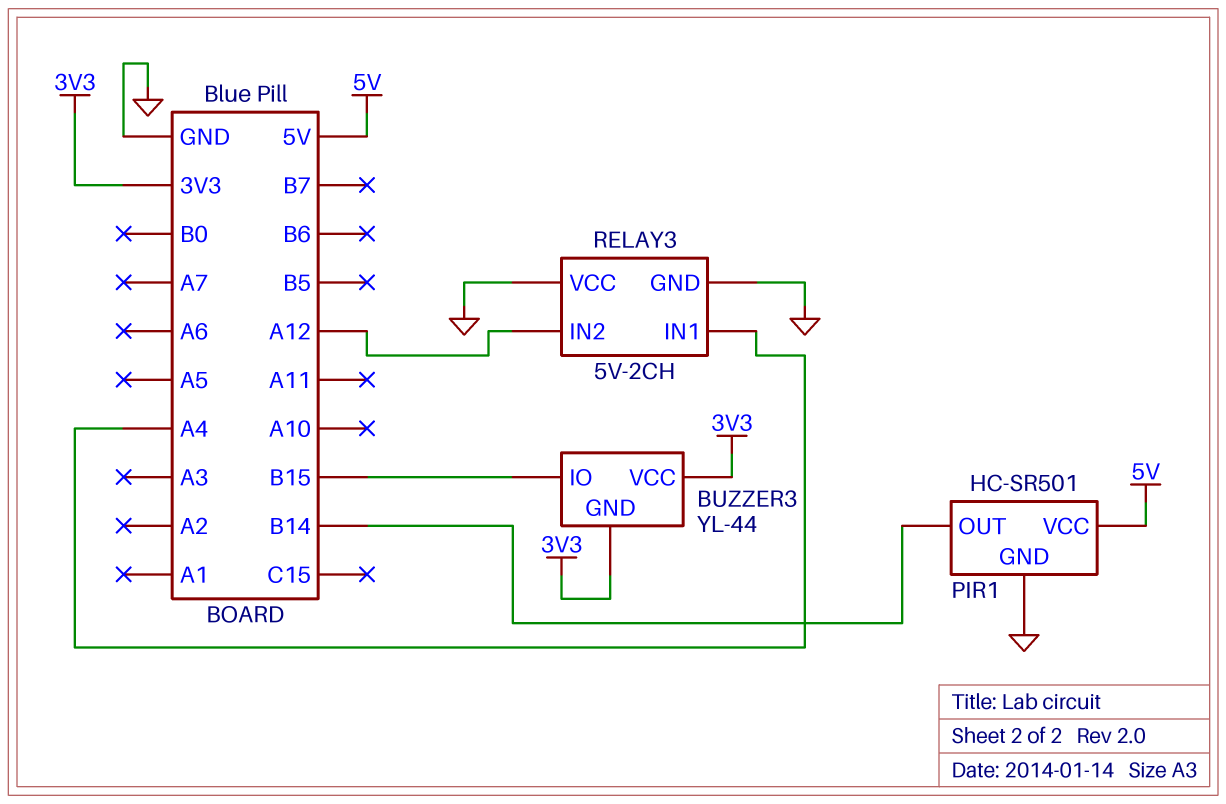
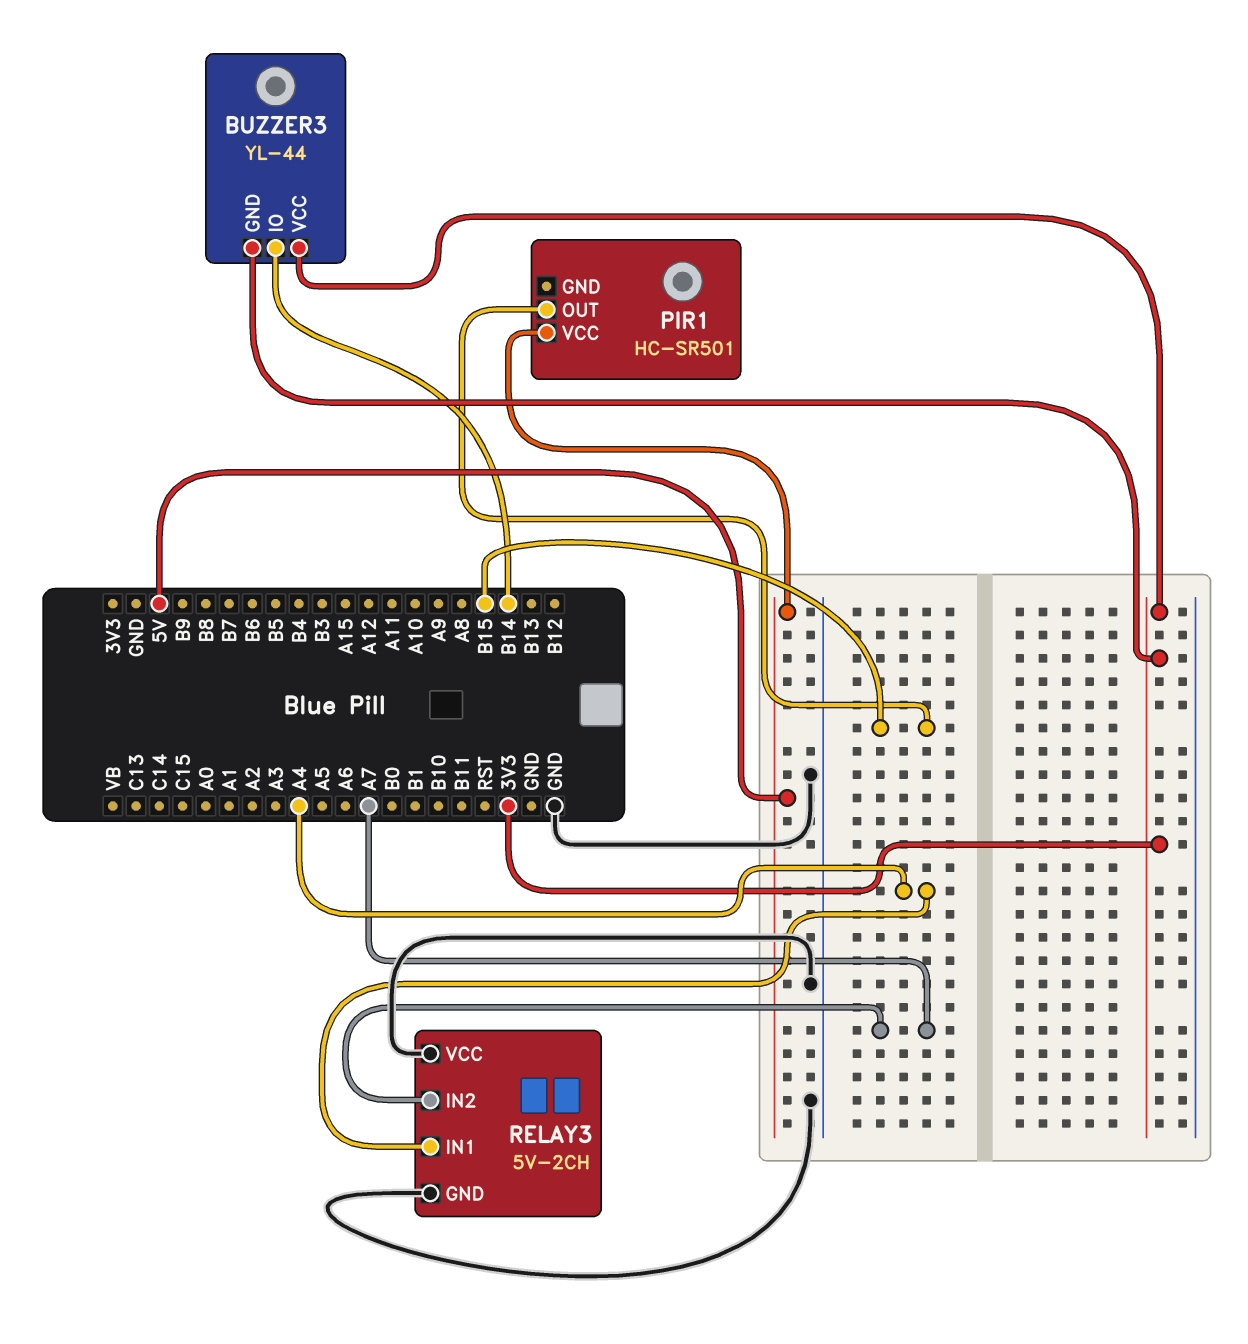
BUZZER3 pin IO: B15 -> B14
PIR1 pin GND: GND -> none
PIR1 pin OUT: B14 -> B15
RELAY3 pin IN2: A12 -> A7

